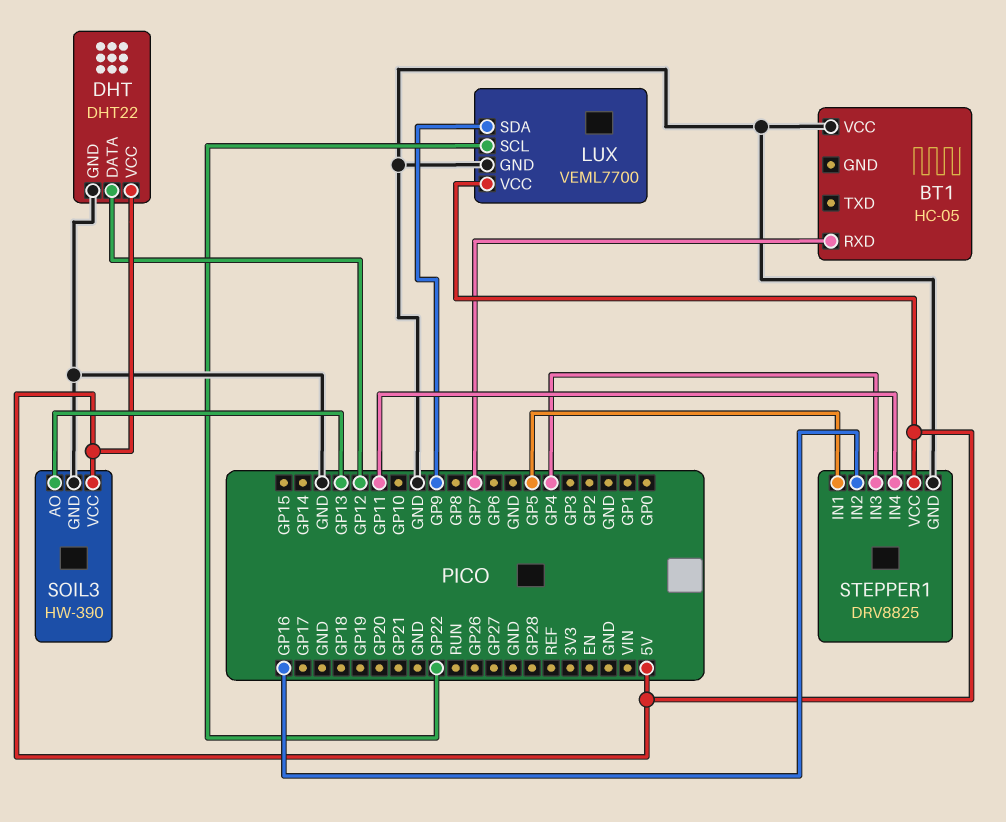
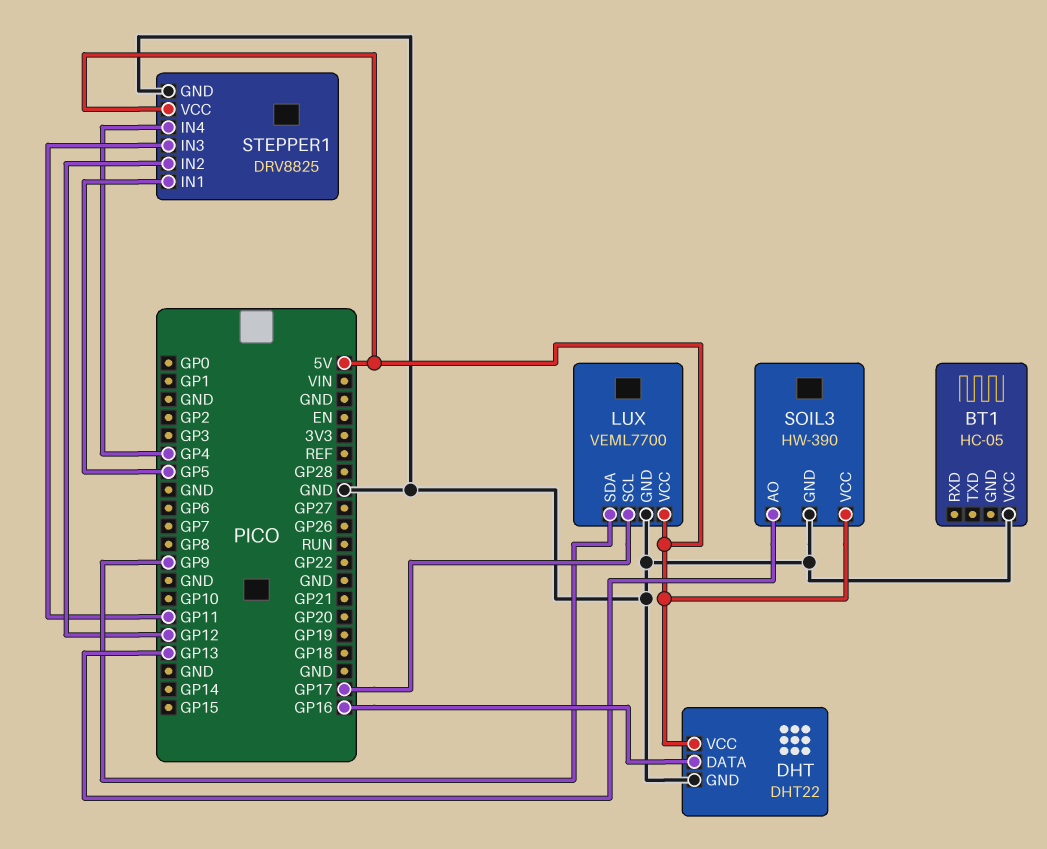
BT1 pin RXD: GP7 -> none
DHT pin DATA: GP12 -> GP16
LUX pin SCL: GP22 -> GP17
STEPPER1 pin IN2: GP16 -> GP12
STEPPER1 pin IN3: GP4 -> GP11
STEPPER1 pin IN4: GP11 -> GP4

